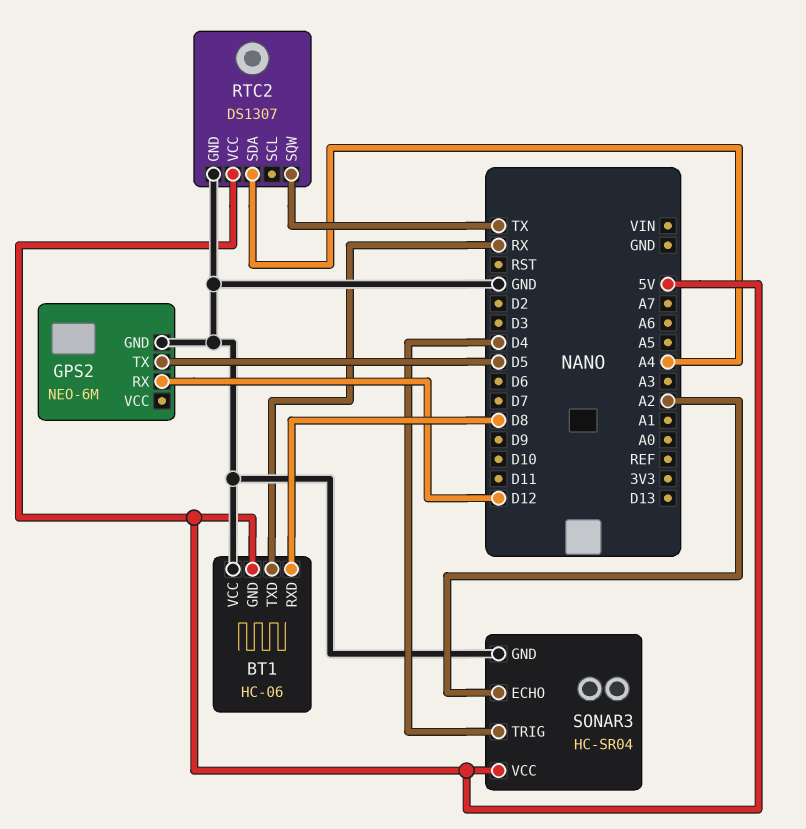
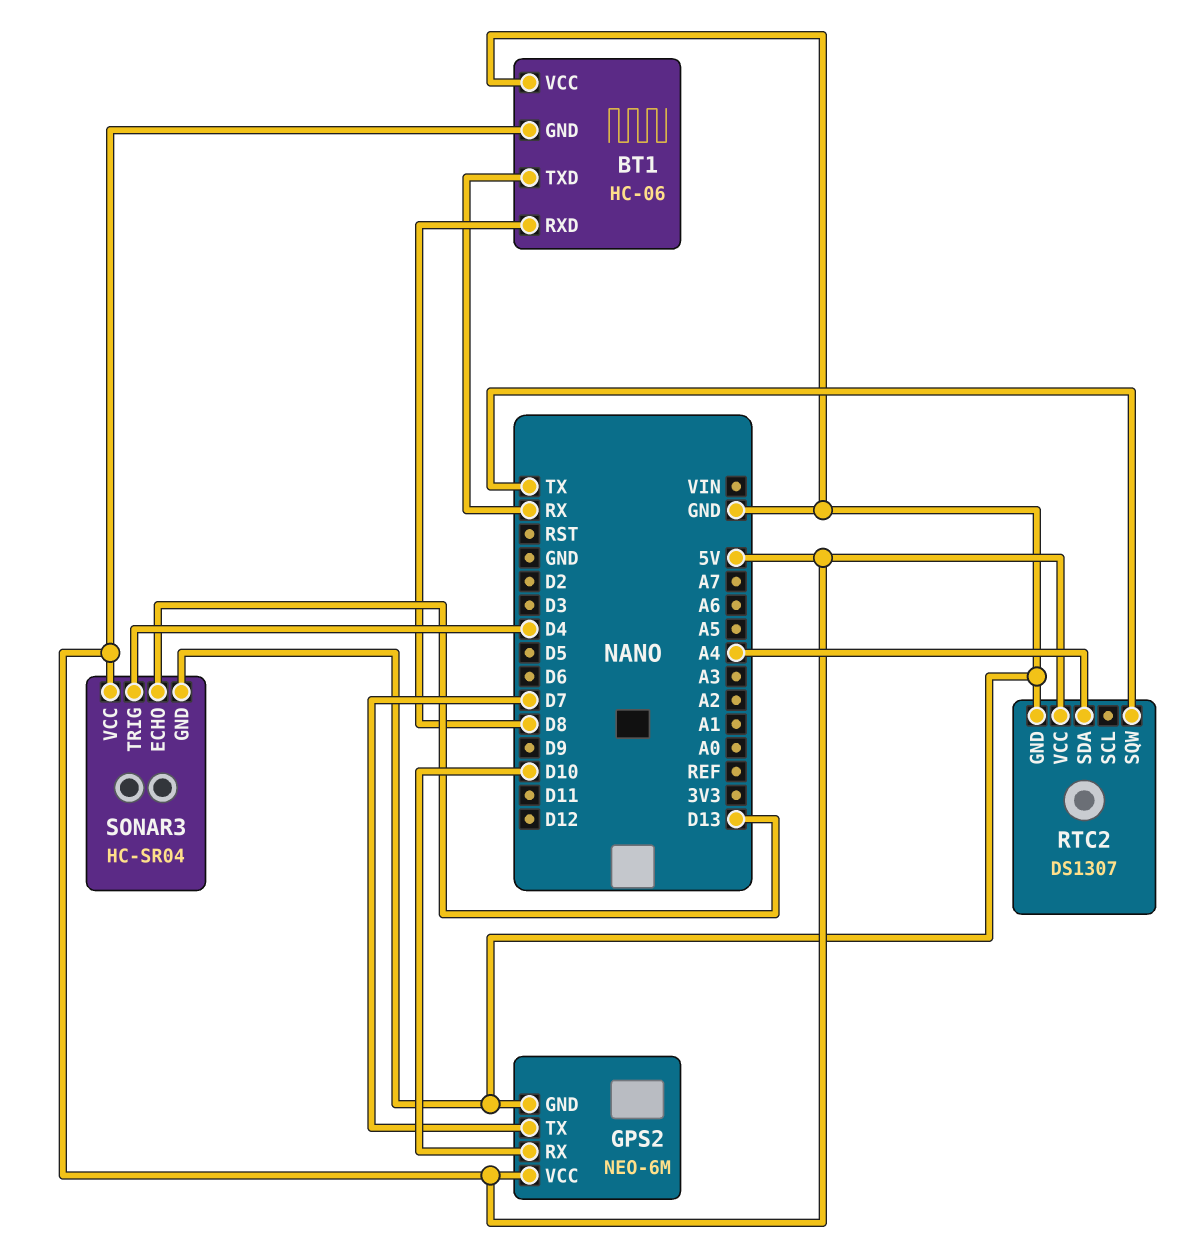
GPS2 pin RX: D12 -> D10
GPS2 pin TX: D5 -> D7
GPS2 pin VCC: none -> 5V
SONAR3 pin ECHO: A2 -> D13

